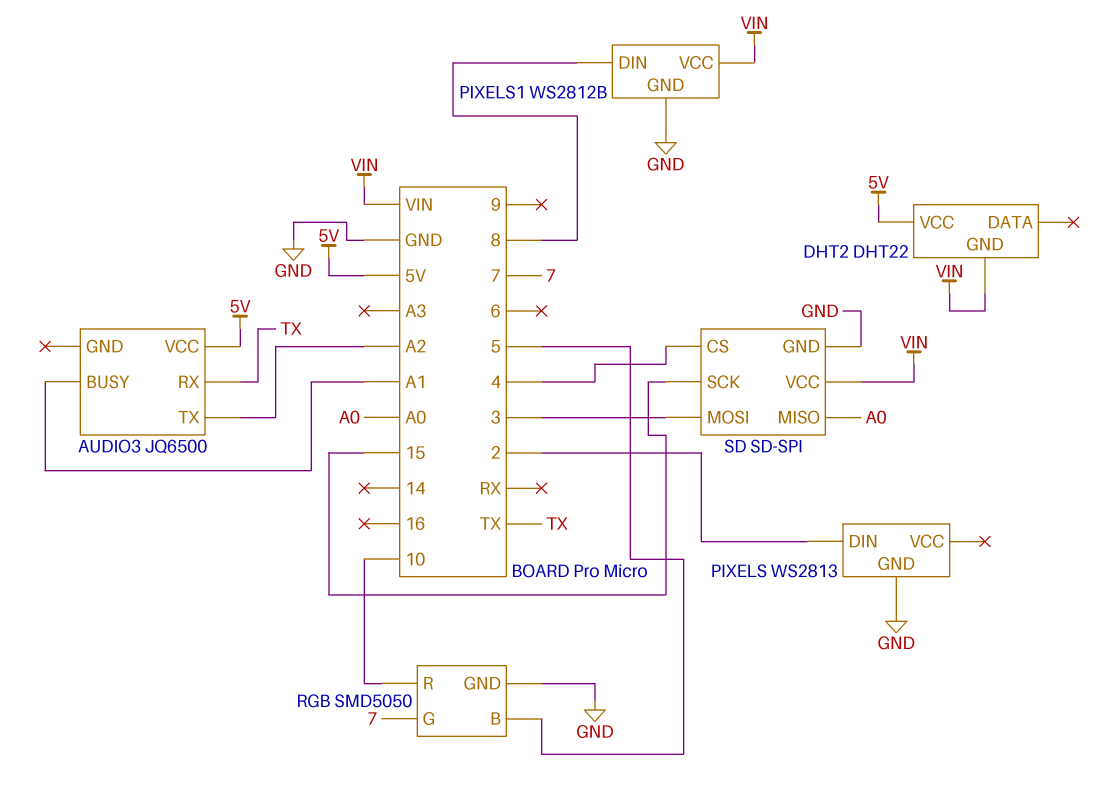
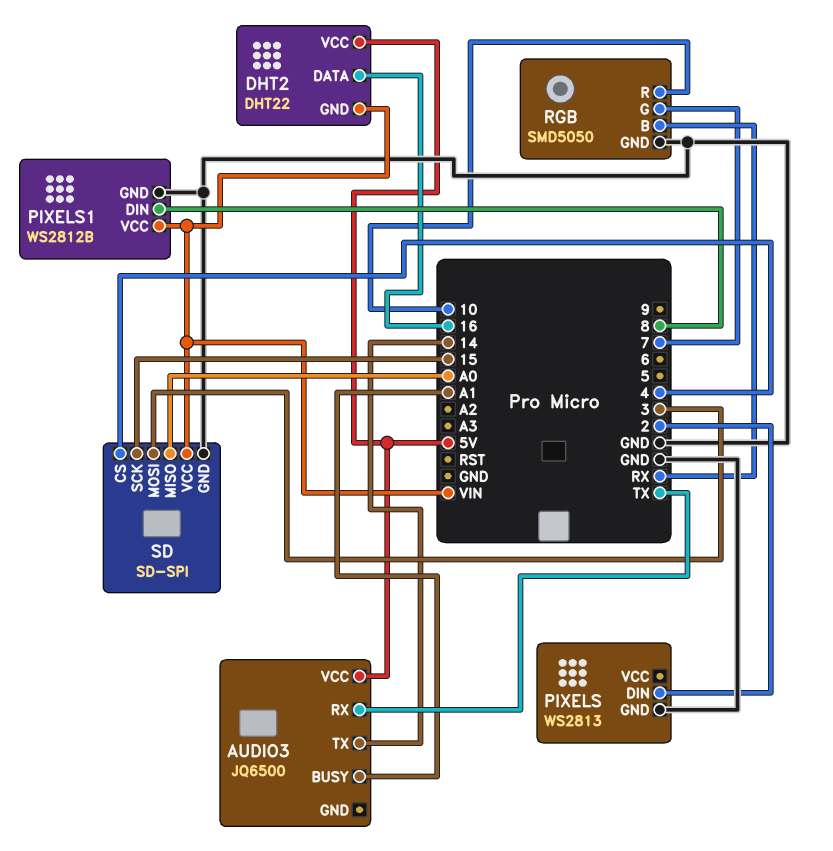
AUDIO3 pin TX: A2 -> 14
DHT2 pin DATA: none -> 16
RGB pin B: 5 -> RX

